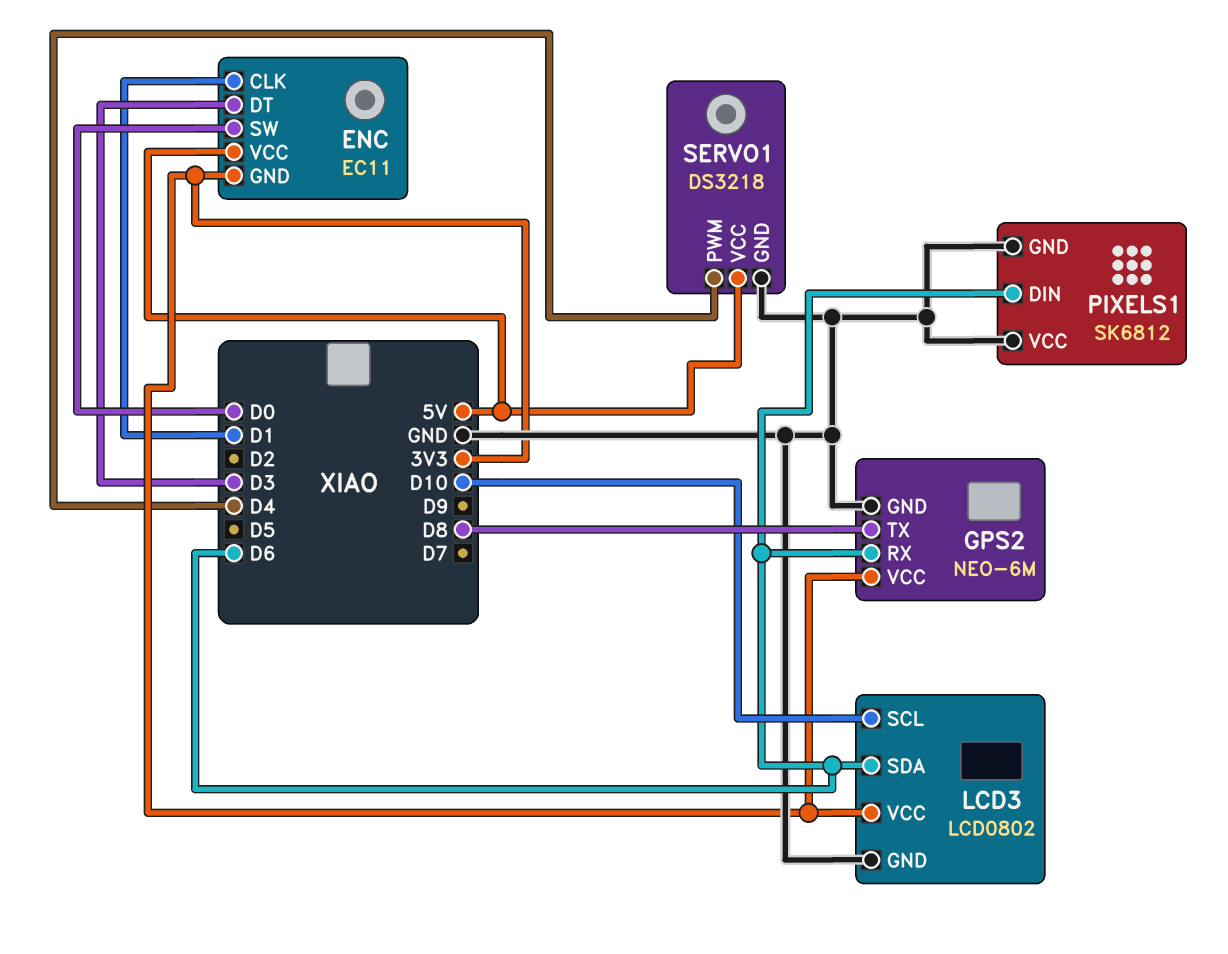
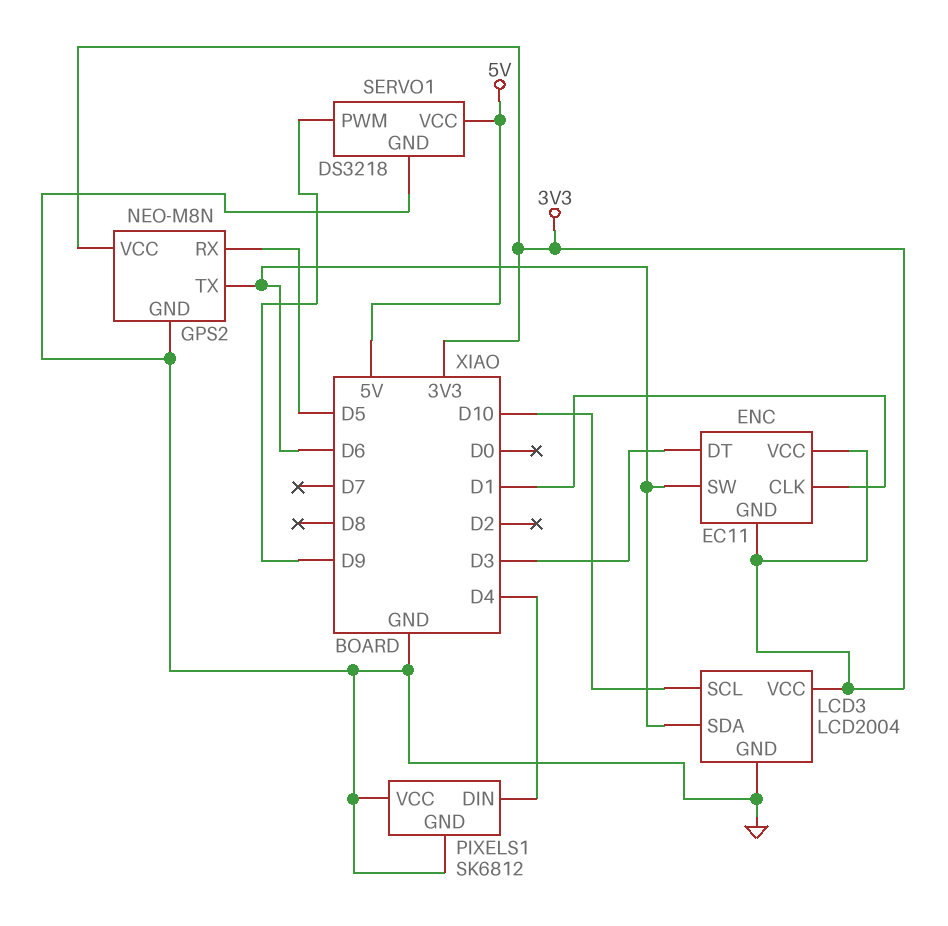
ENC pin SW: D0 -> D6
ENC pin VCC: 5V -> 3V3
GPS2: NEO-6M -> NEO-M8N
GPS2 pin RX: D6 -> D5
GPS2 pin TX: D8 -> D6
LCD3: LCD0802 -> LCD2004
PIXELS1 pin DIN: D6 -> D4
SERVO1 pin PWM: D4 -> D9

